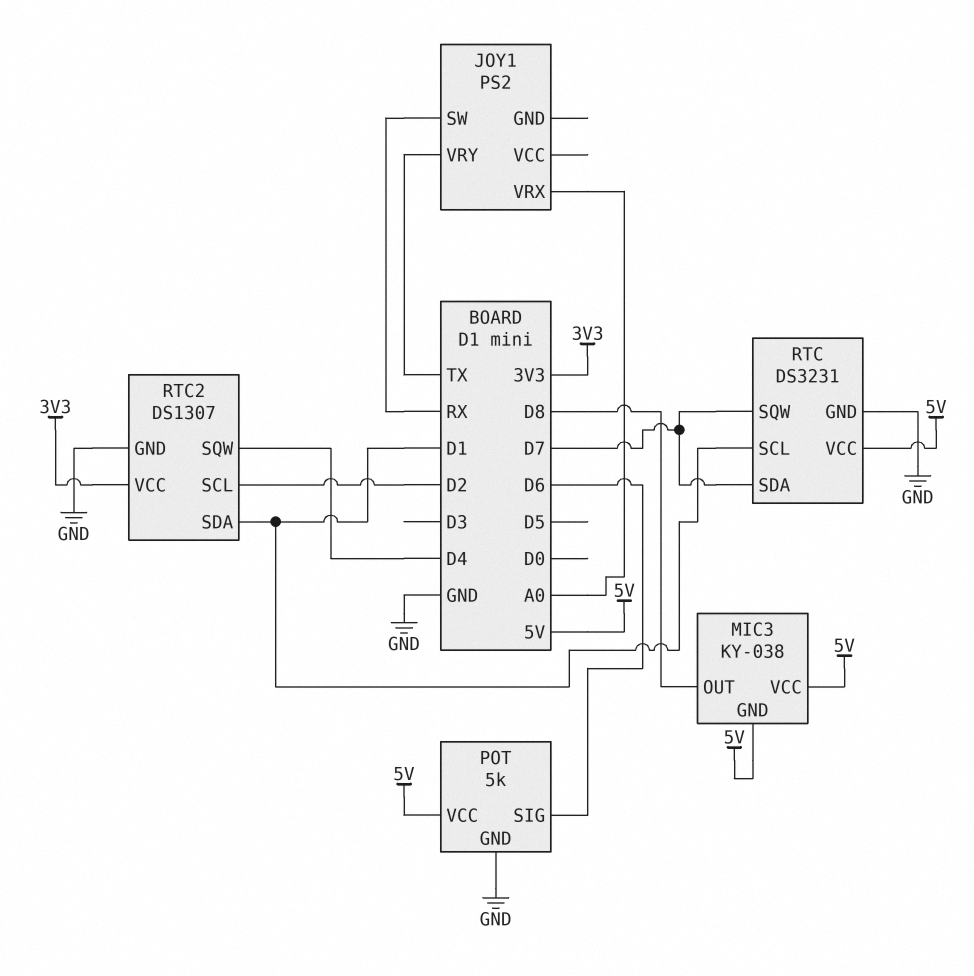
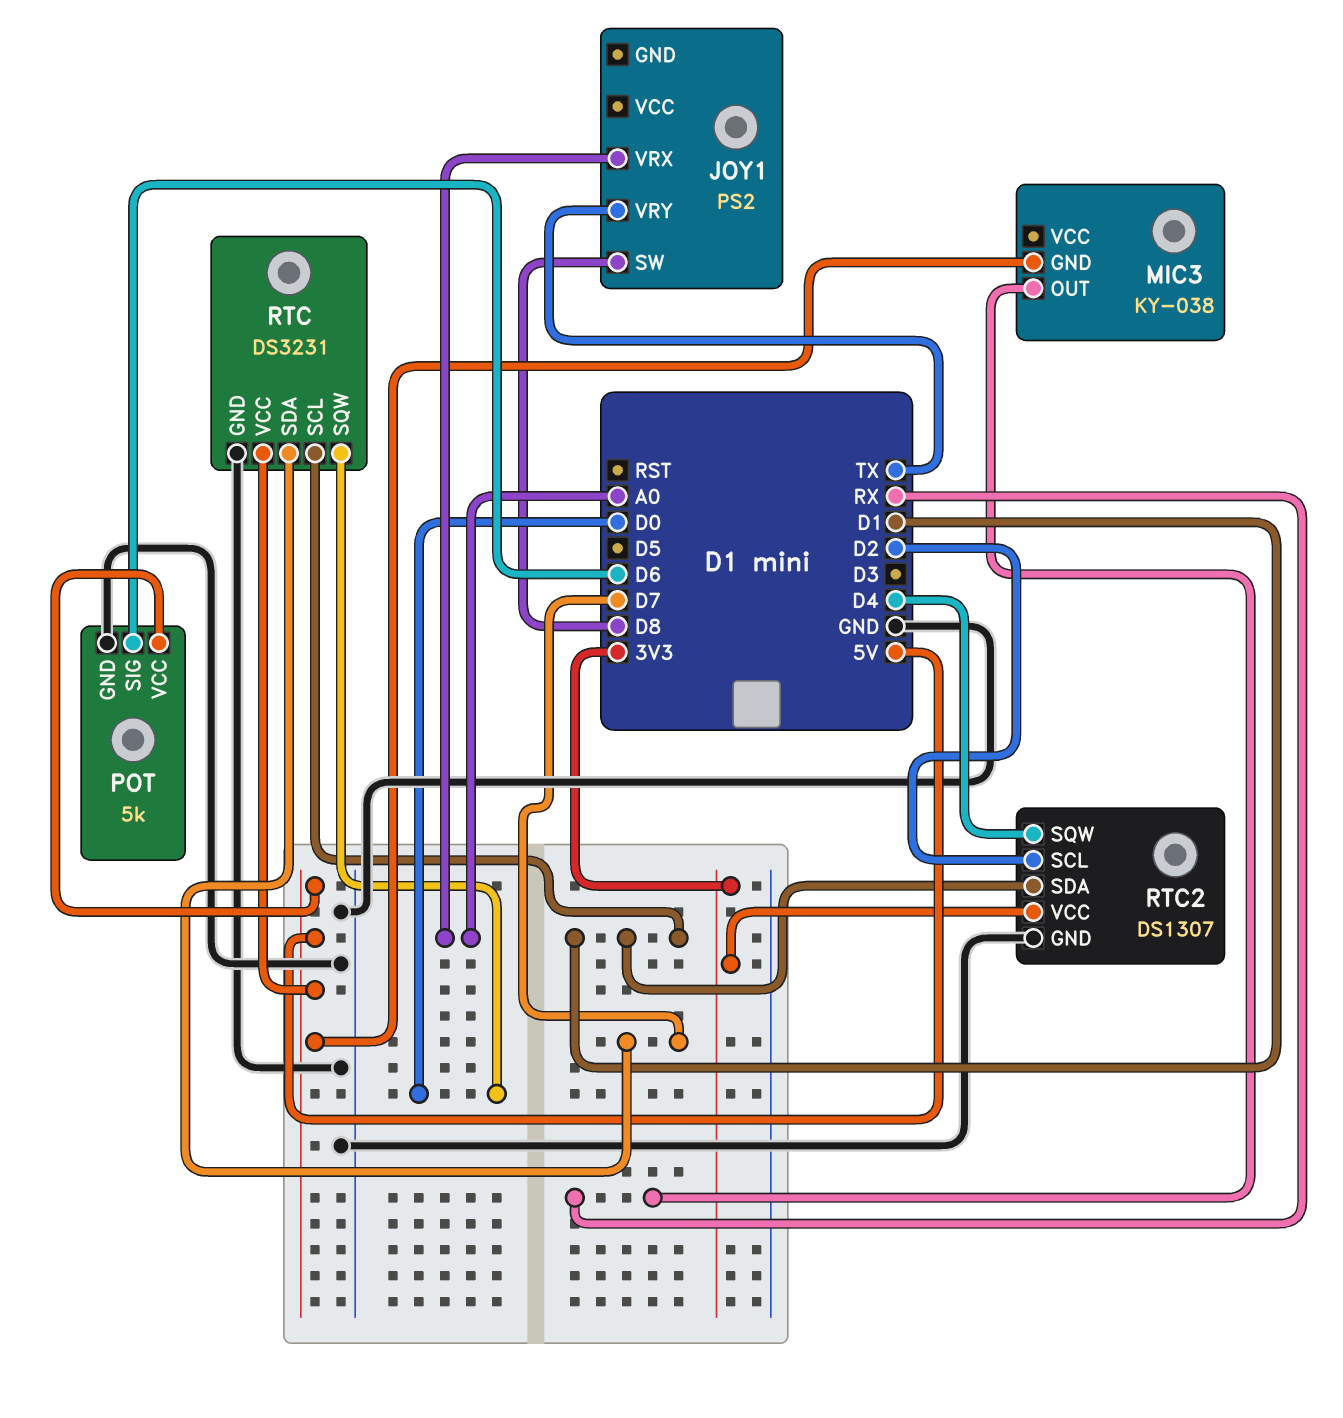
JOY1 pin SW: RX -> D8
MIC3 pin OUT: D8 -> RX
MIC3 pin VCC: 5V -> none
RTC pin SQW: D7 -> D0

